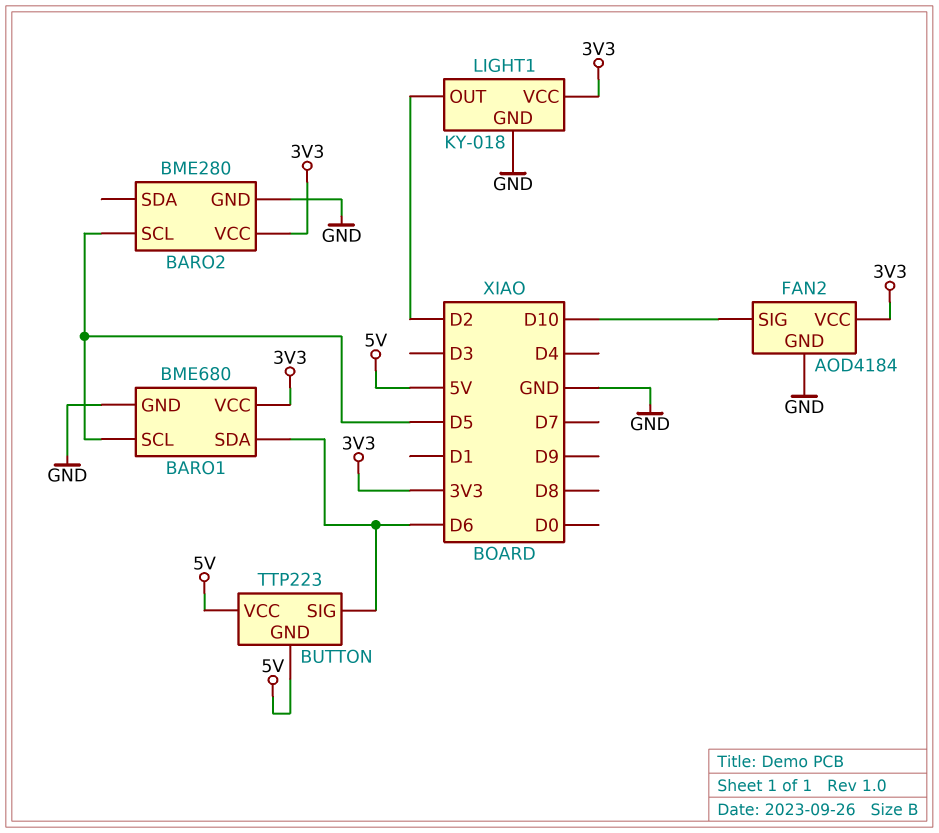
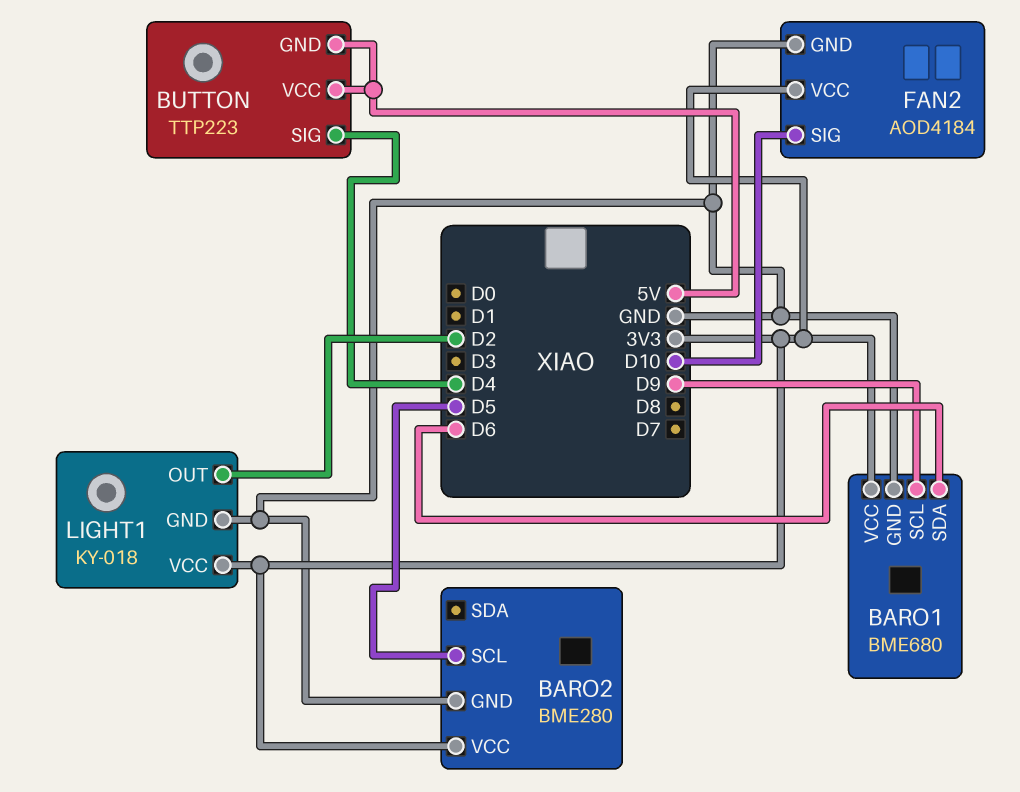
BARO1 pin SCL: D5 -> D9
BUTTON pin SIG: D6 -> D4

